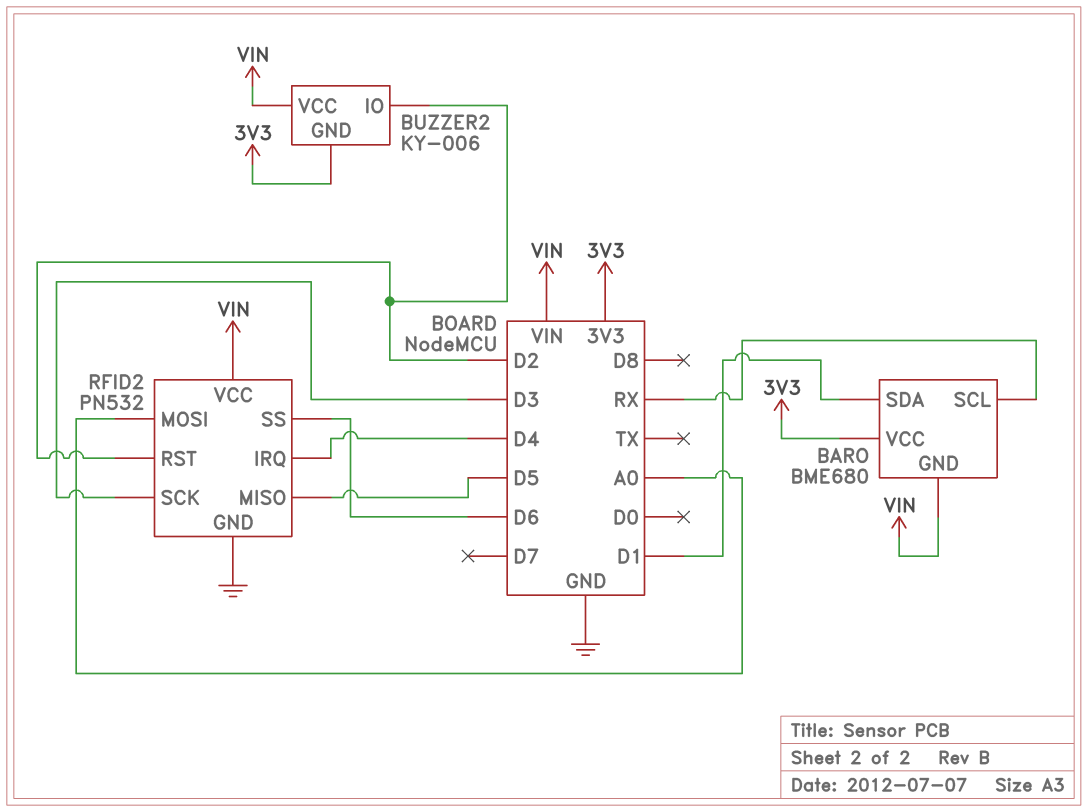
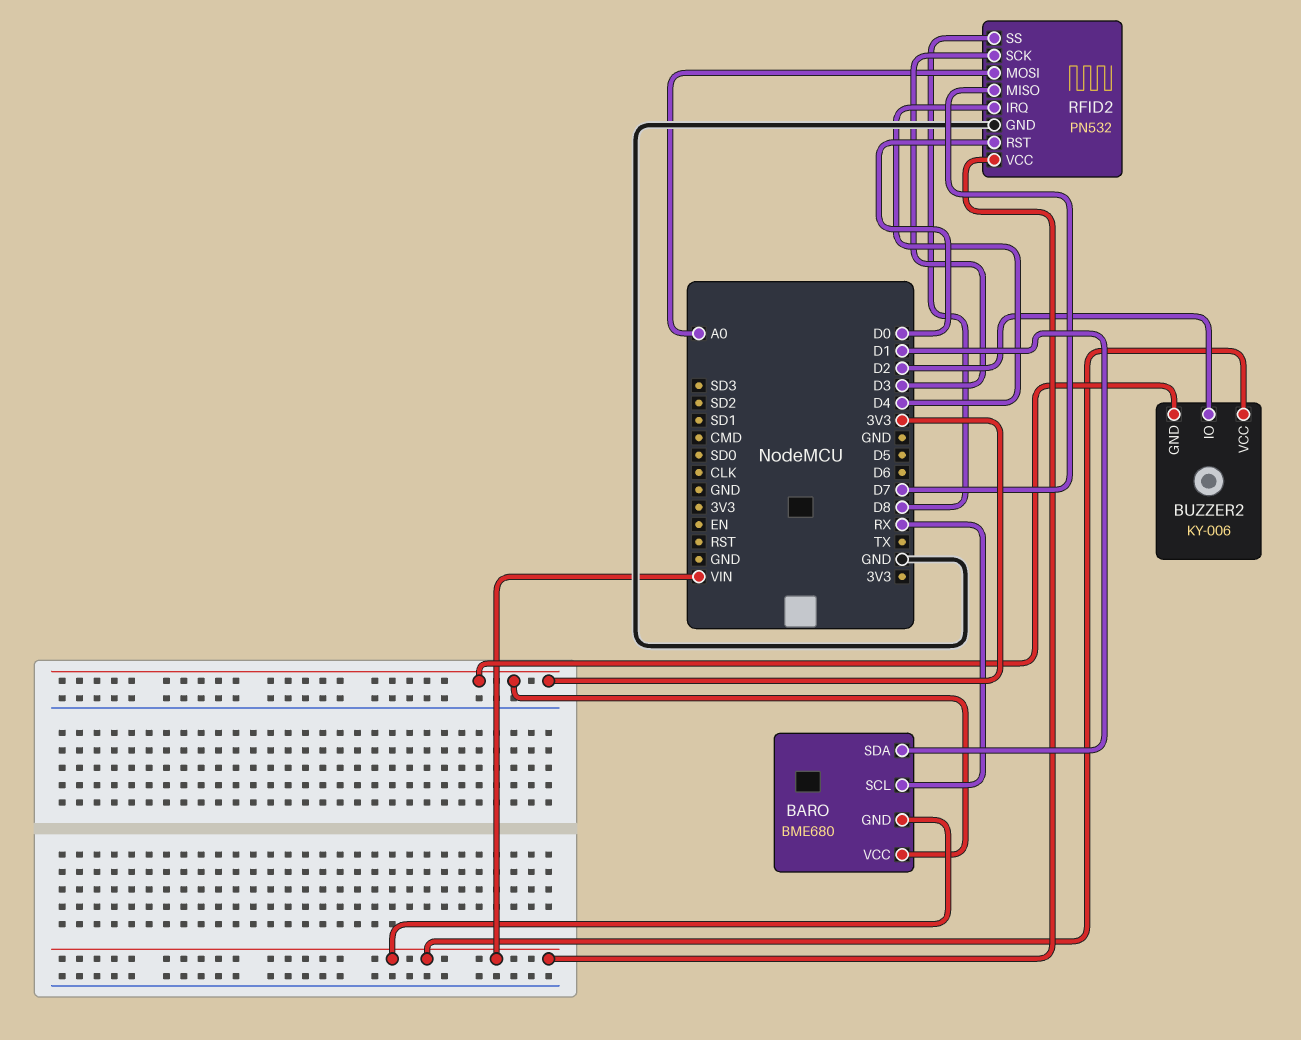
RFID2 pin MISO: D5 -> D7
RFID2 pin RST: D2 -> D0
RFID2 pin SS: D6 -> D8

